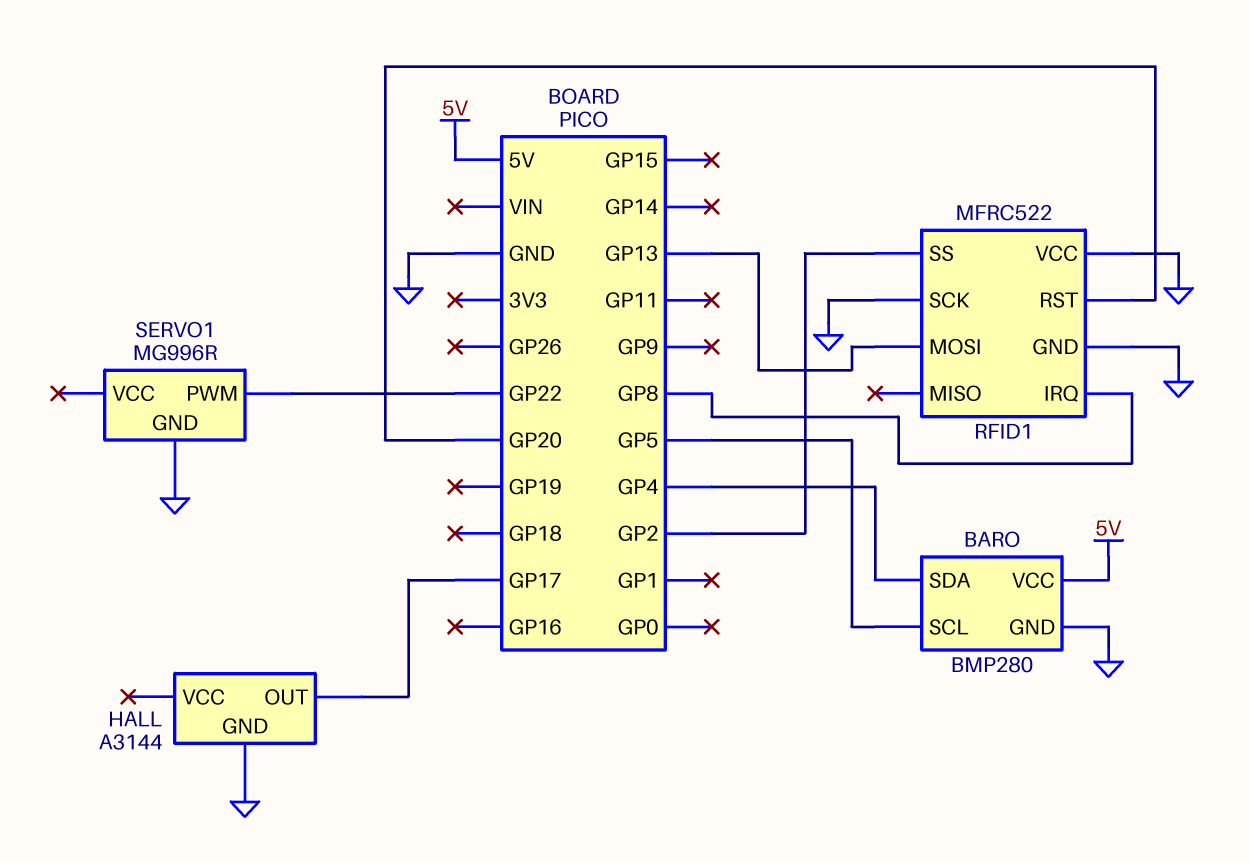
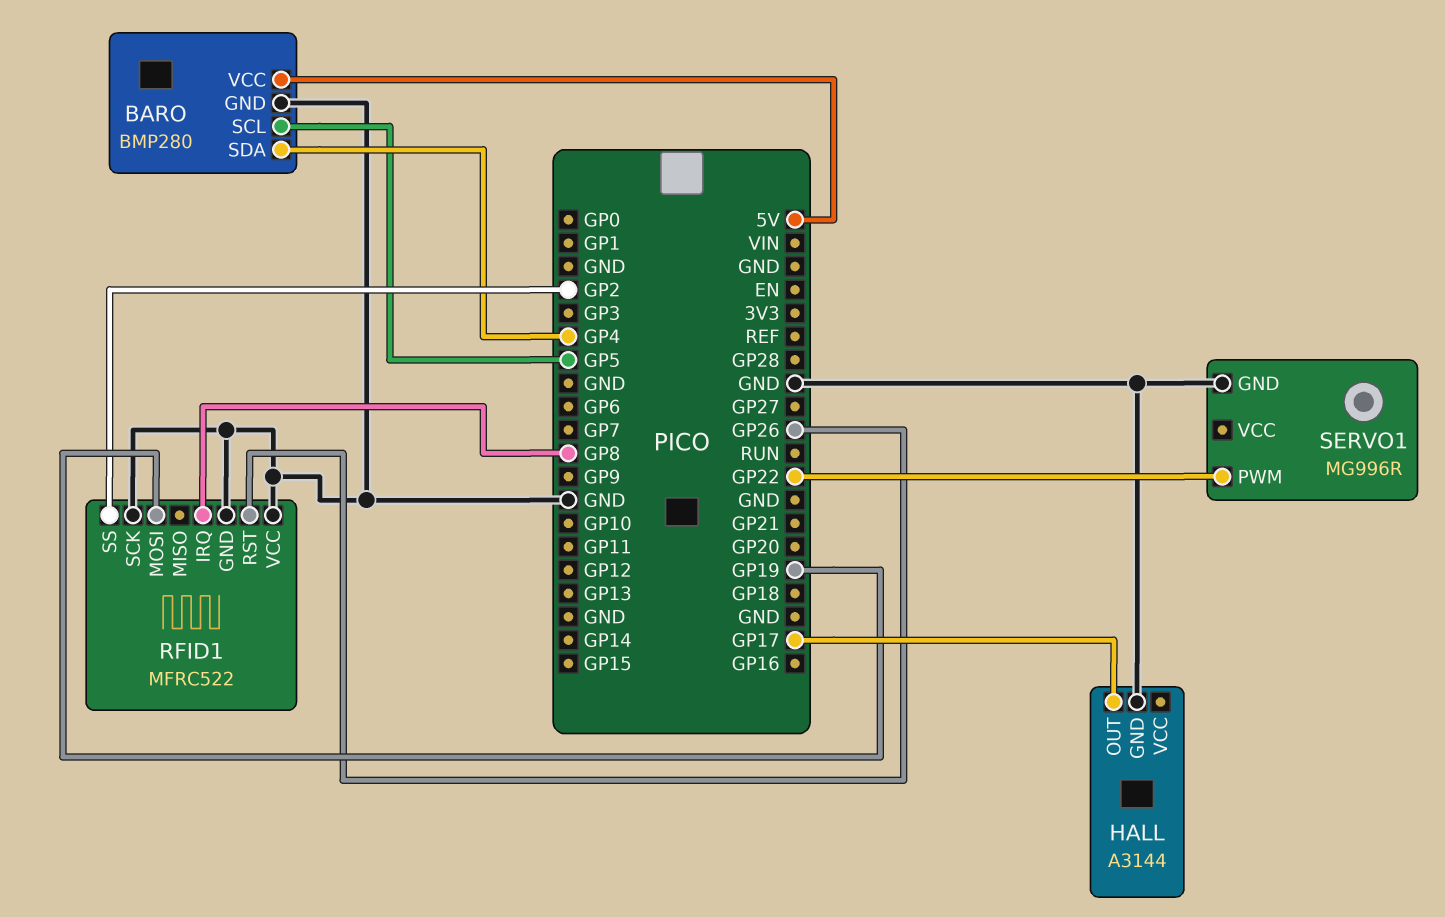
RFID1 pin MOSI: GP13 -> GP19
RFID1 pin RST: GP20 -> GP26

